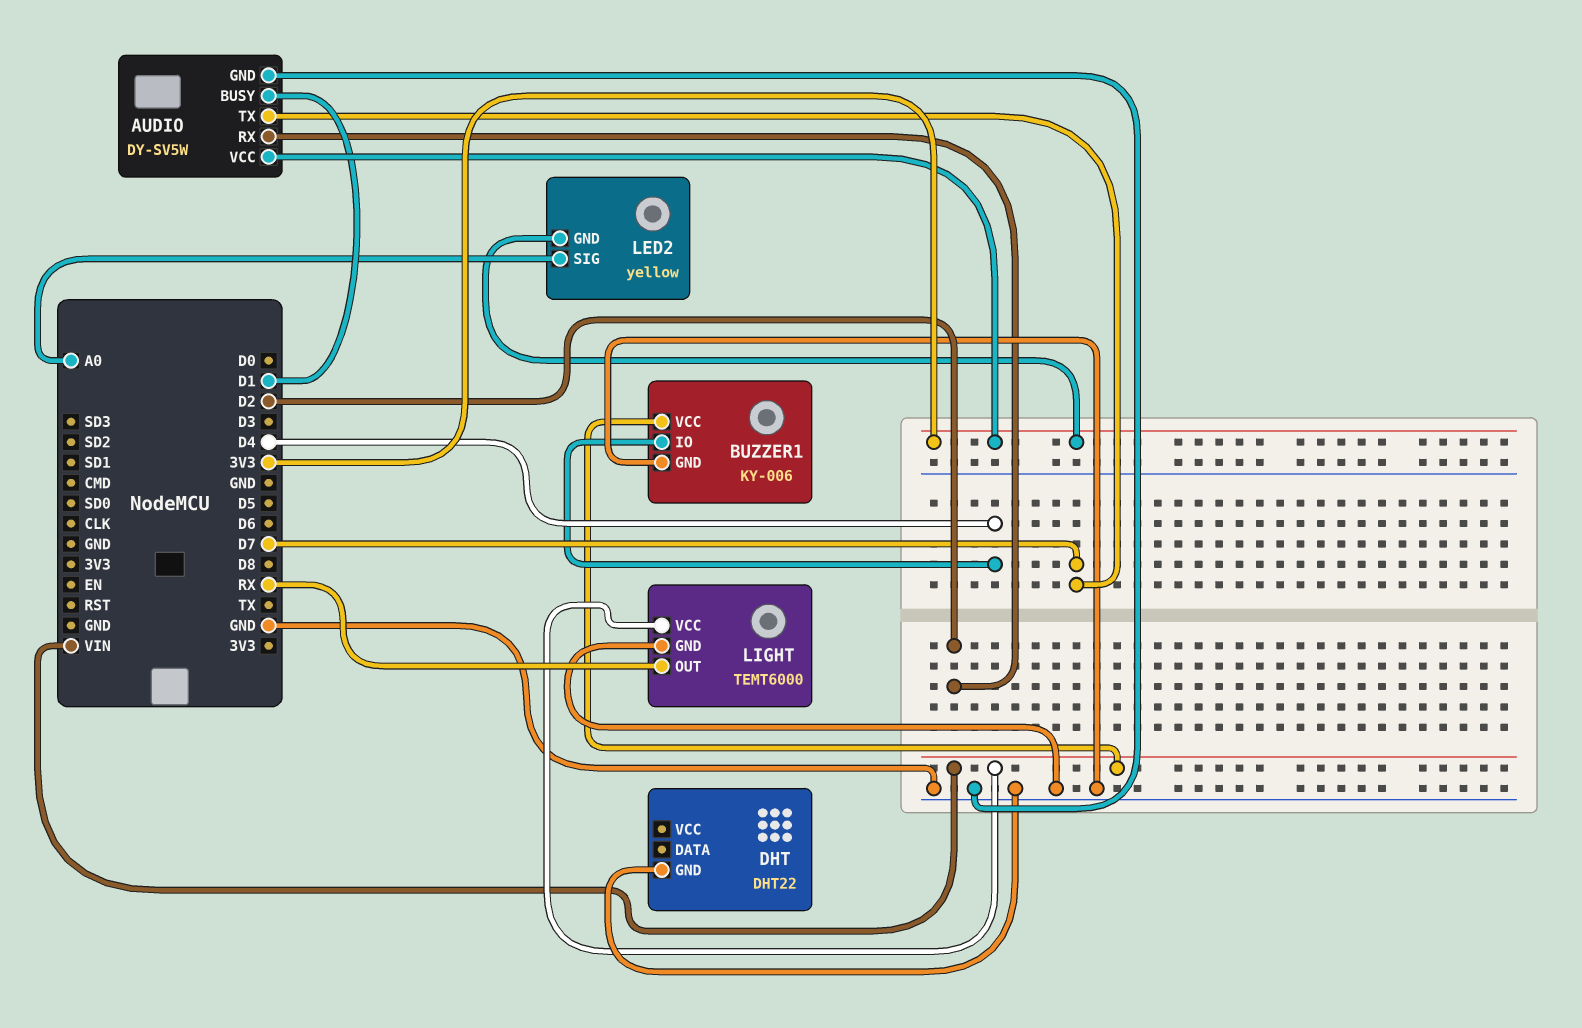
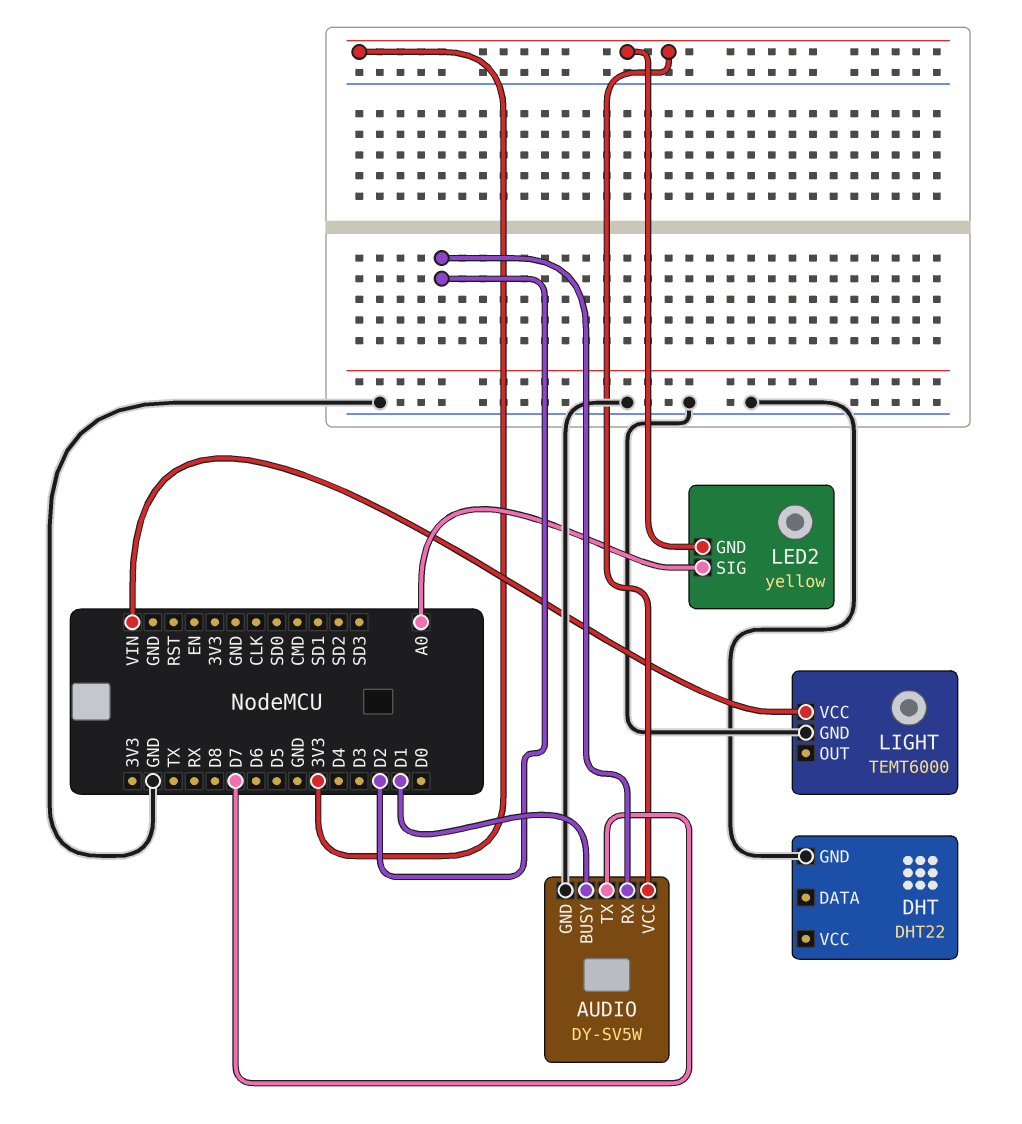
BUZZER1: KY-006 -> none
BUZZER1 pin GND: GND -> none
BUZZER1 pin IO: D4 -> none
BUZZER1 pin VCC: VIN -> none
LIGHT pin OUT: RX -> none

